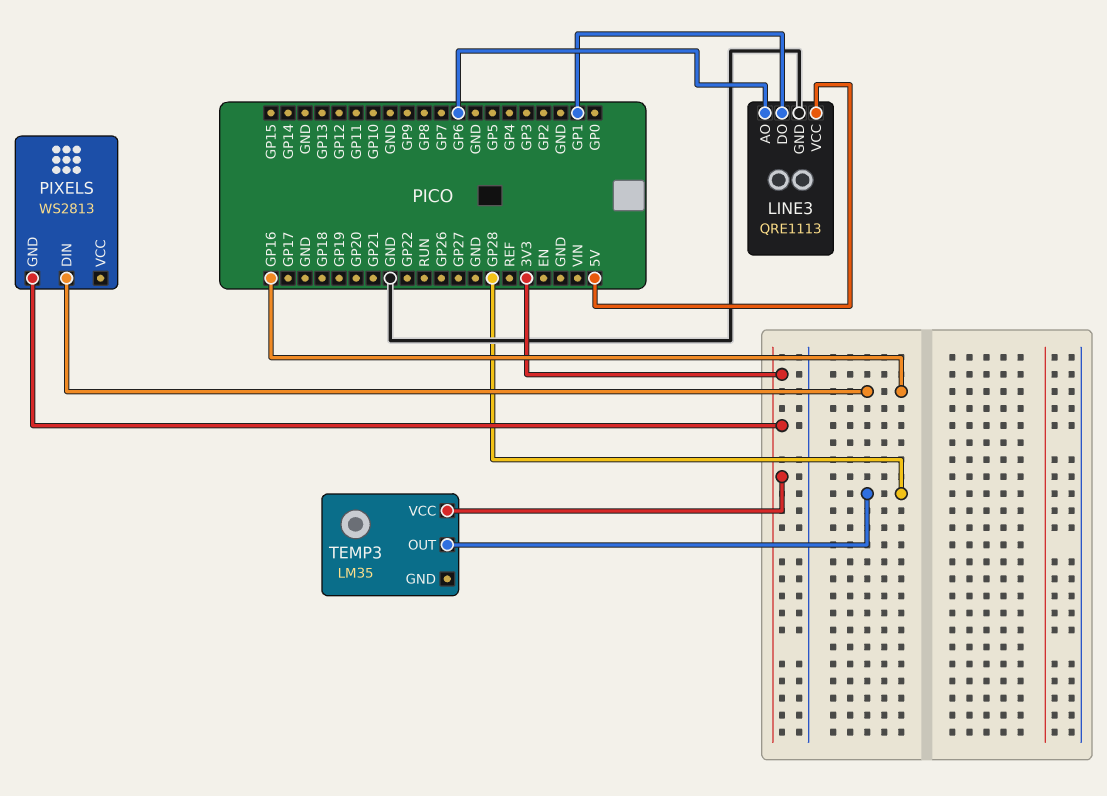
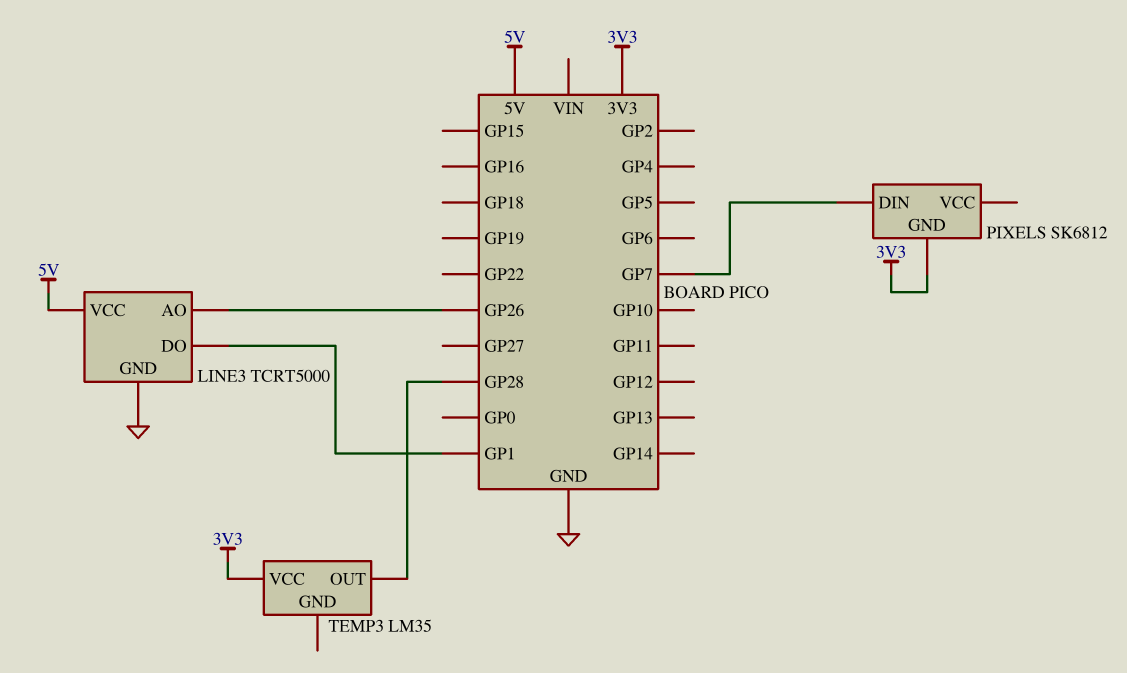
LINE3: QRE1113 -> TCRT5000
LINE3 pin AO: GP6 -> GP26
PIXELS: WS2813 -> SK6812
PIXELS pin DIN: GP16 -> GP7

